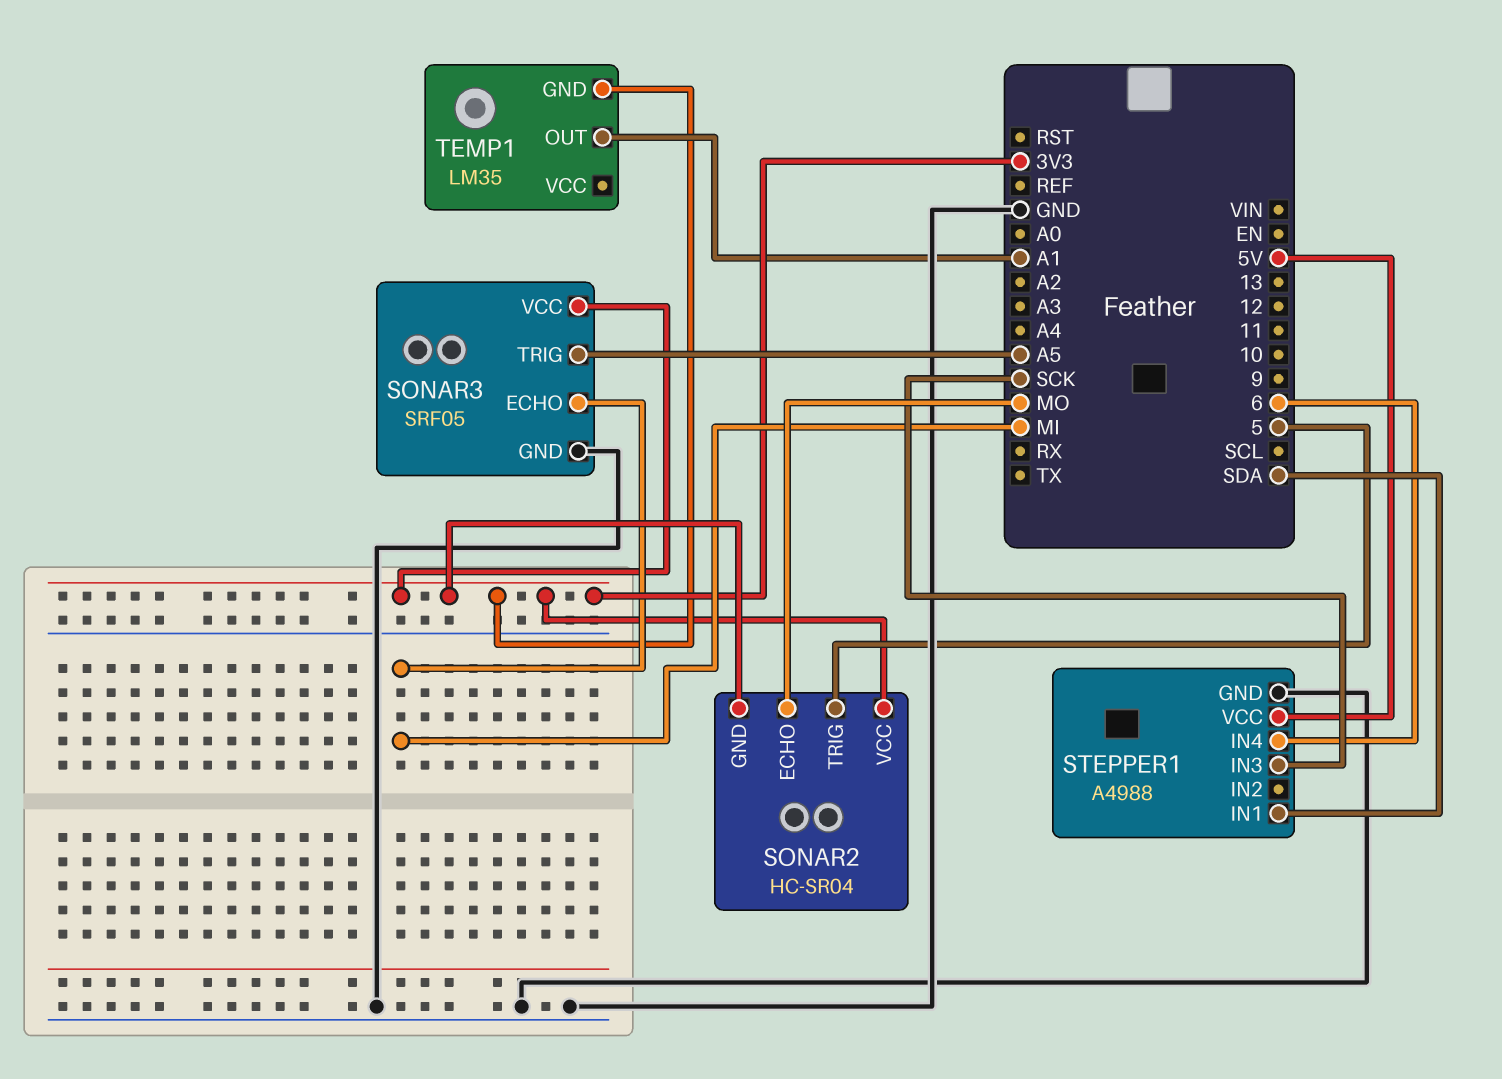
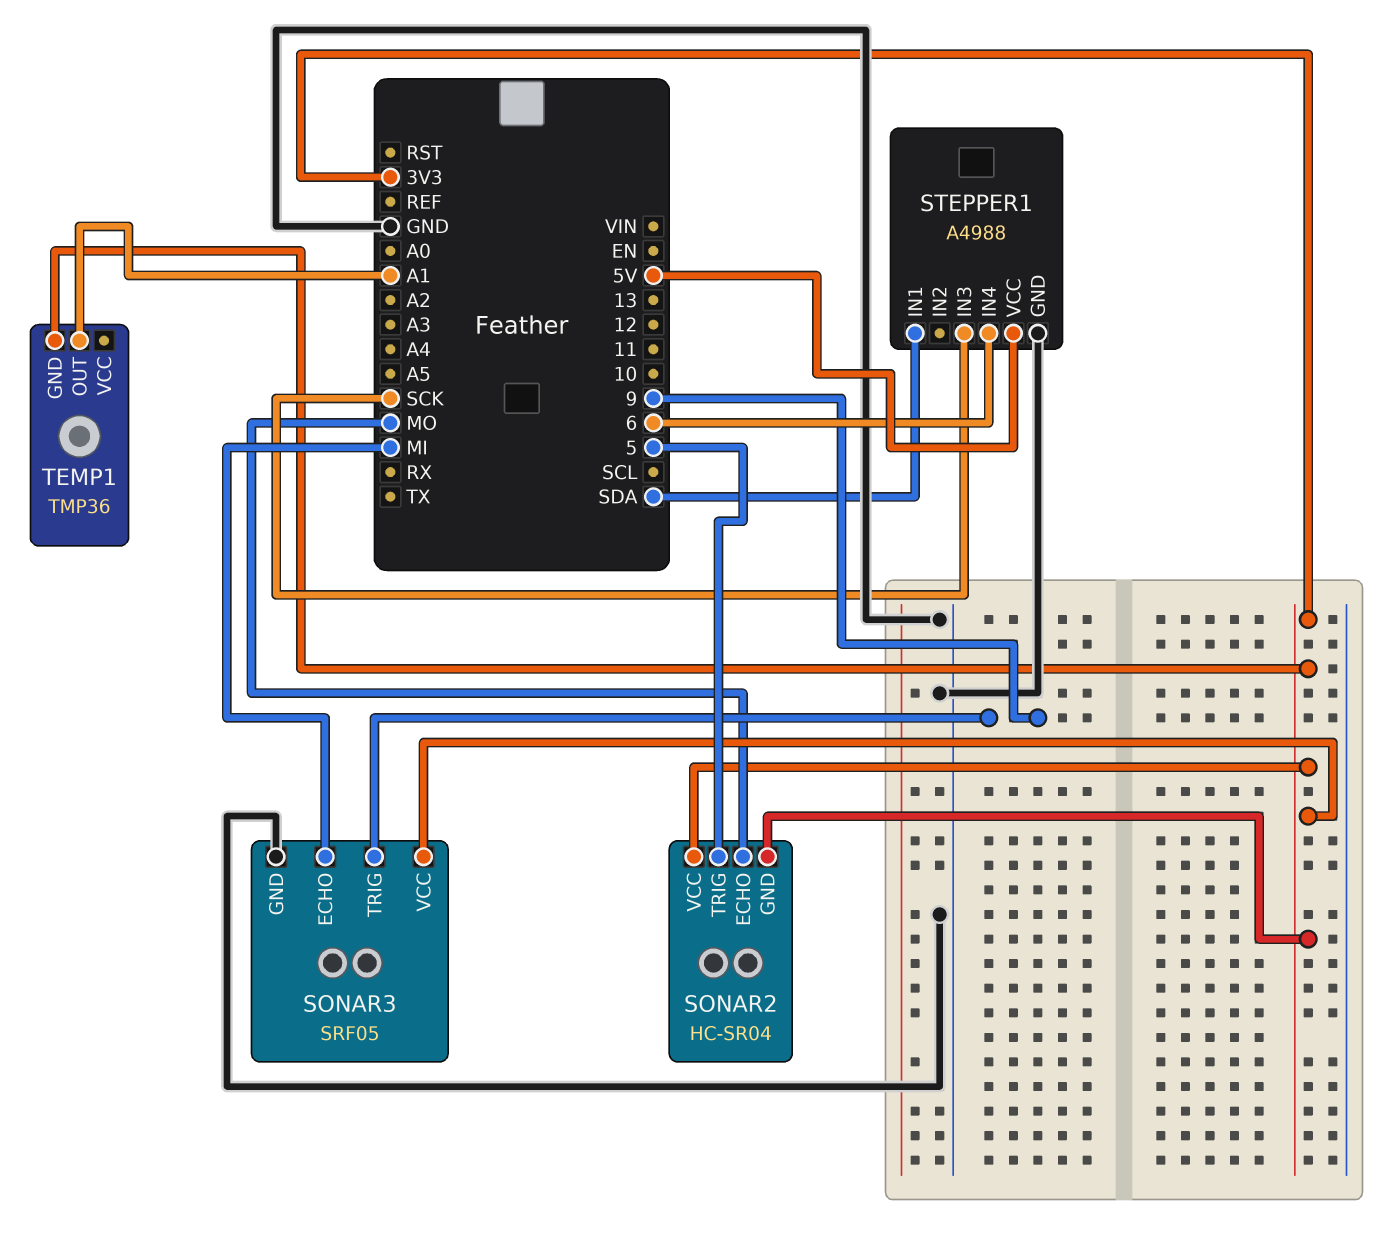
SONAR3 pin TRIG: A5 -> 9
TEMP1: LM35 -> TMP36

